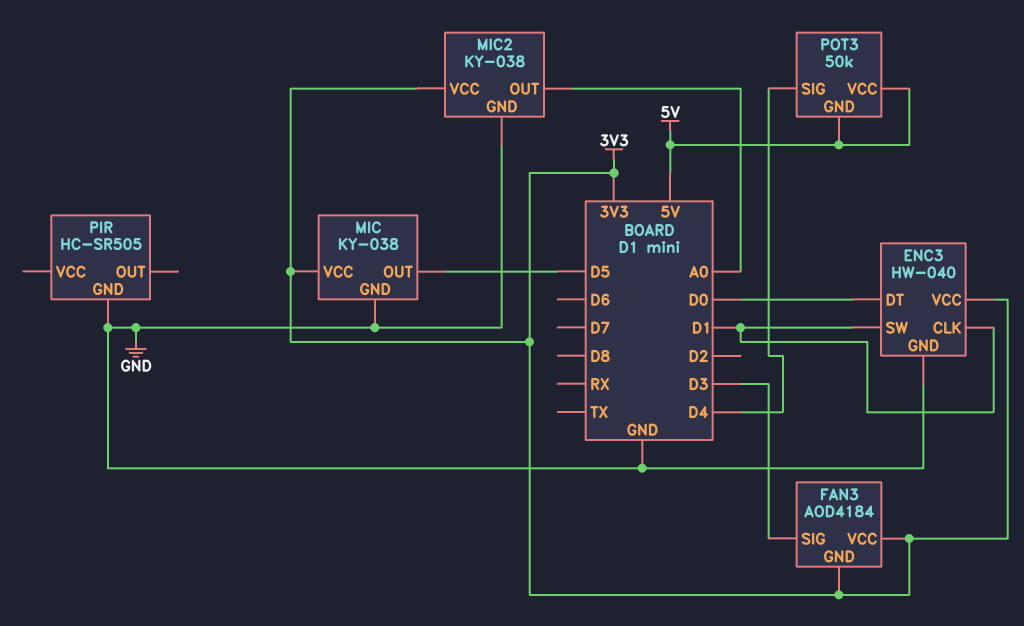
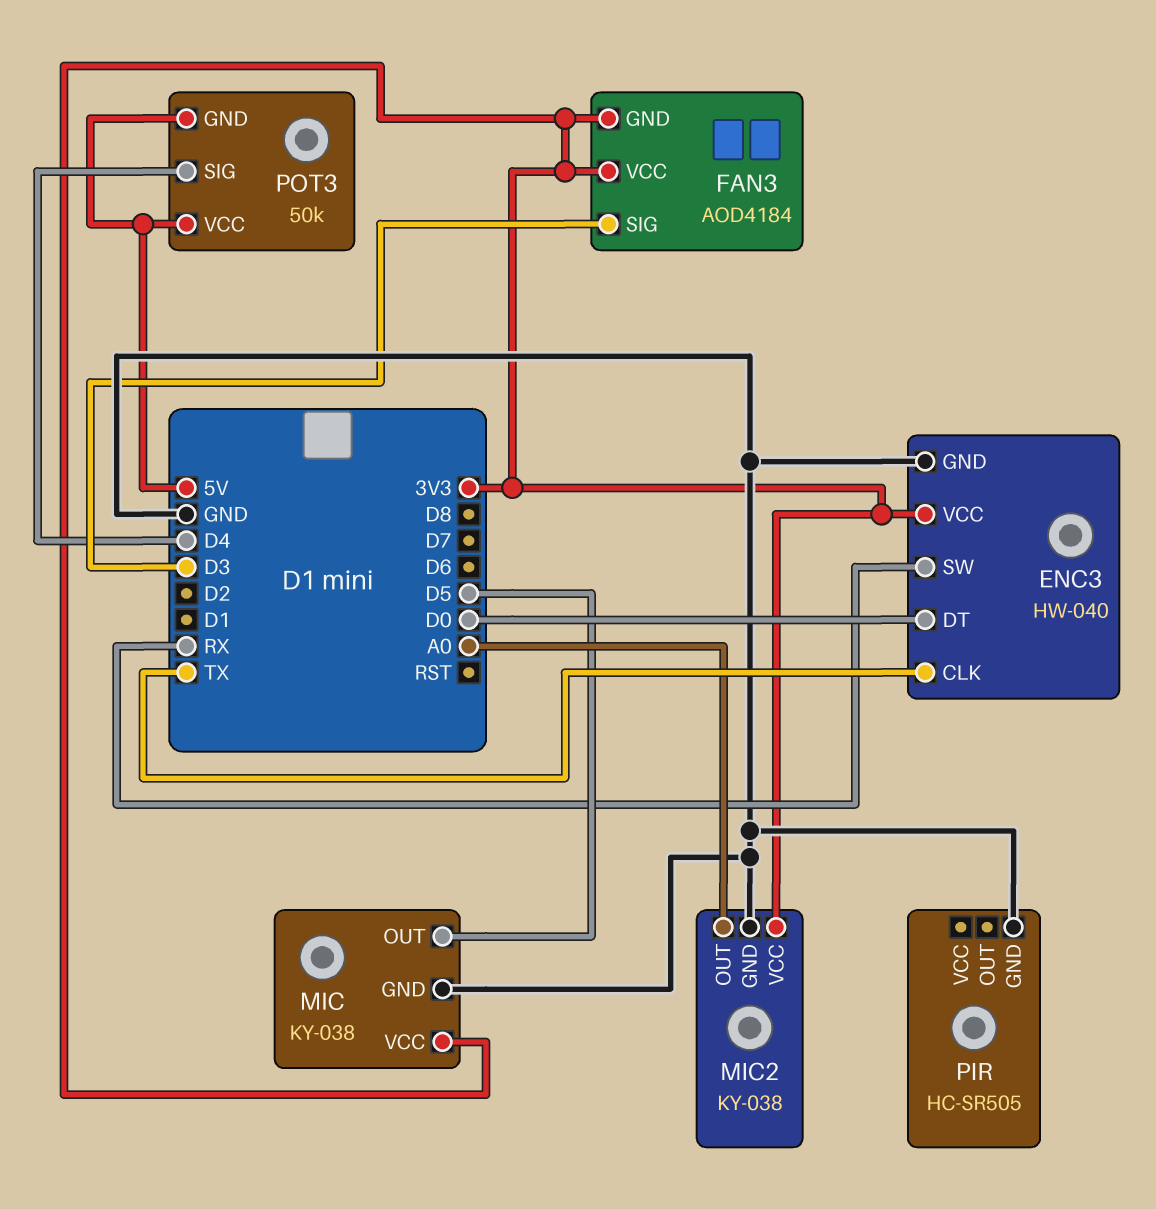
ENC3 pin CLK: D1 -> TX
ENC3 pin SW: D1 -> RX

